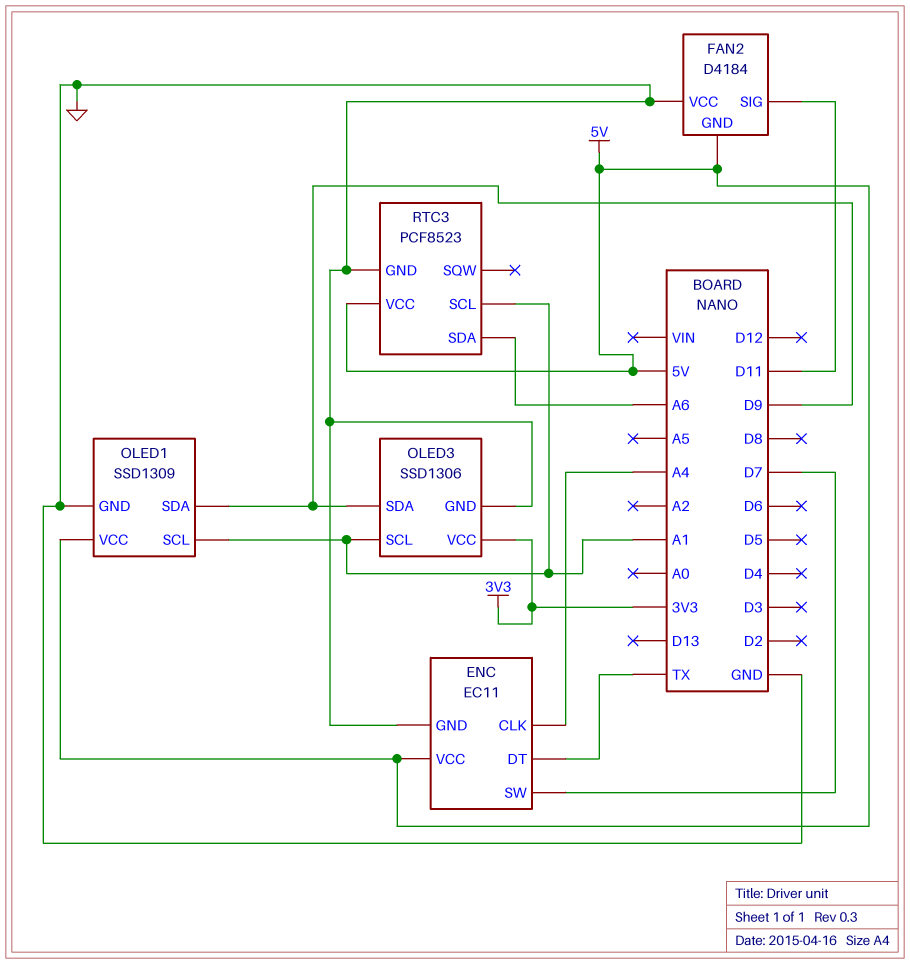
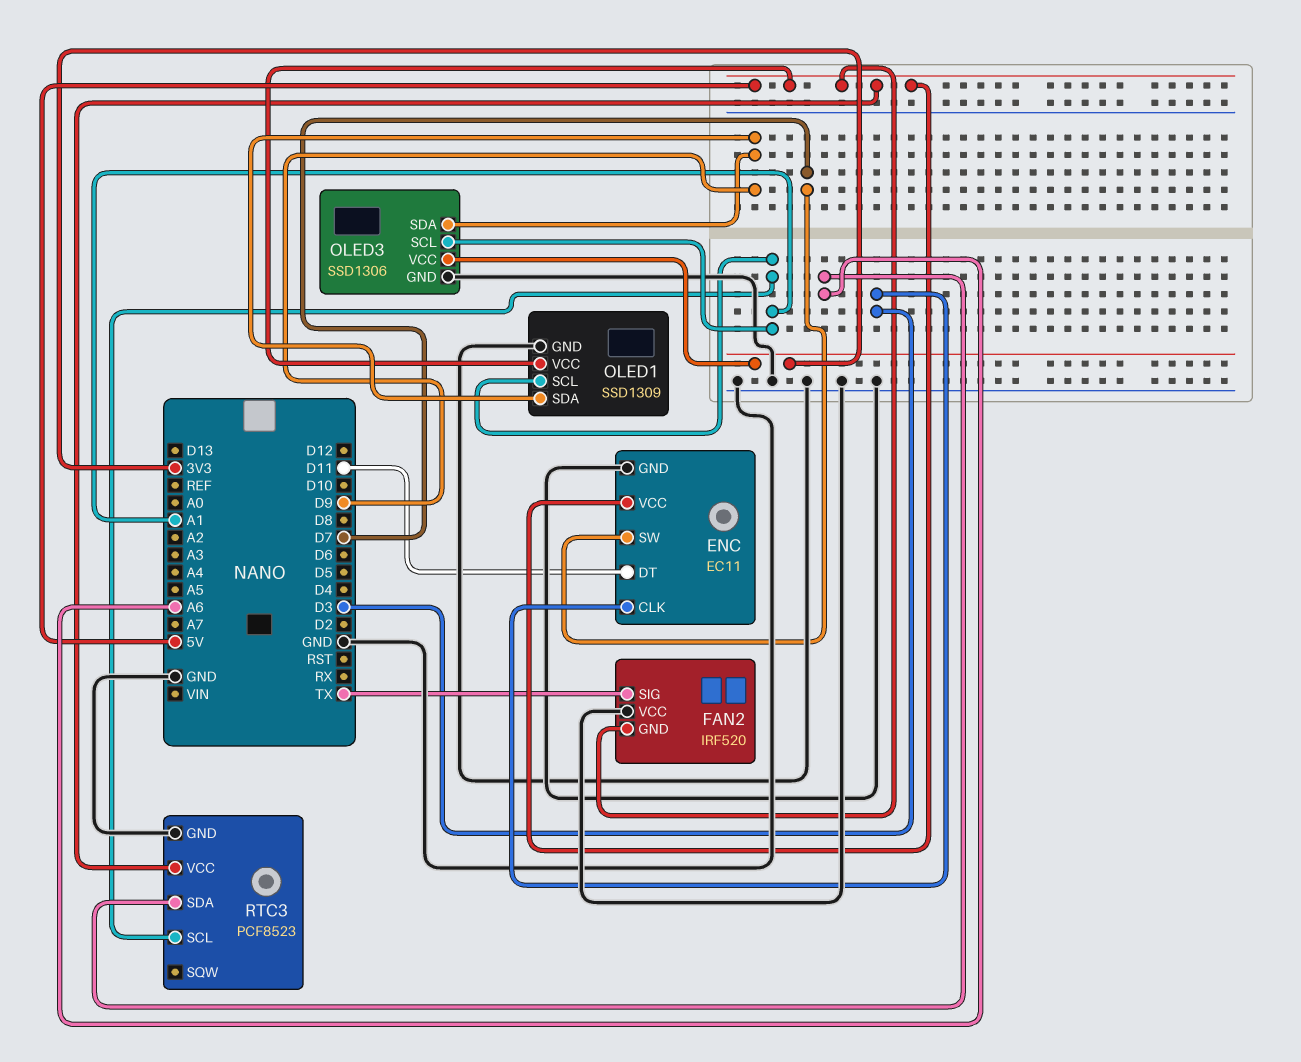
ENC pin CLK: A4 -> D3
ENC pin DT: TX -> D11
FAN2: D4184 -> IRF520
FAN2 pin SIG: D11 -> TX

